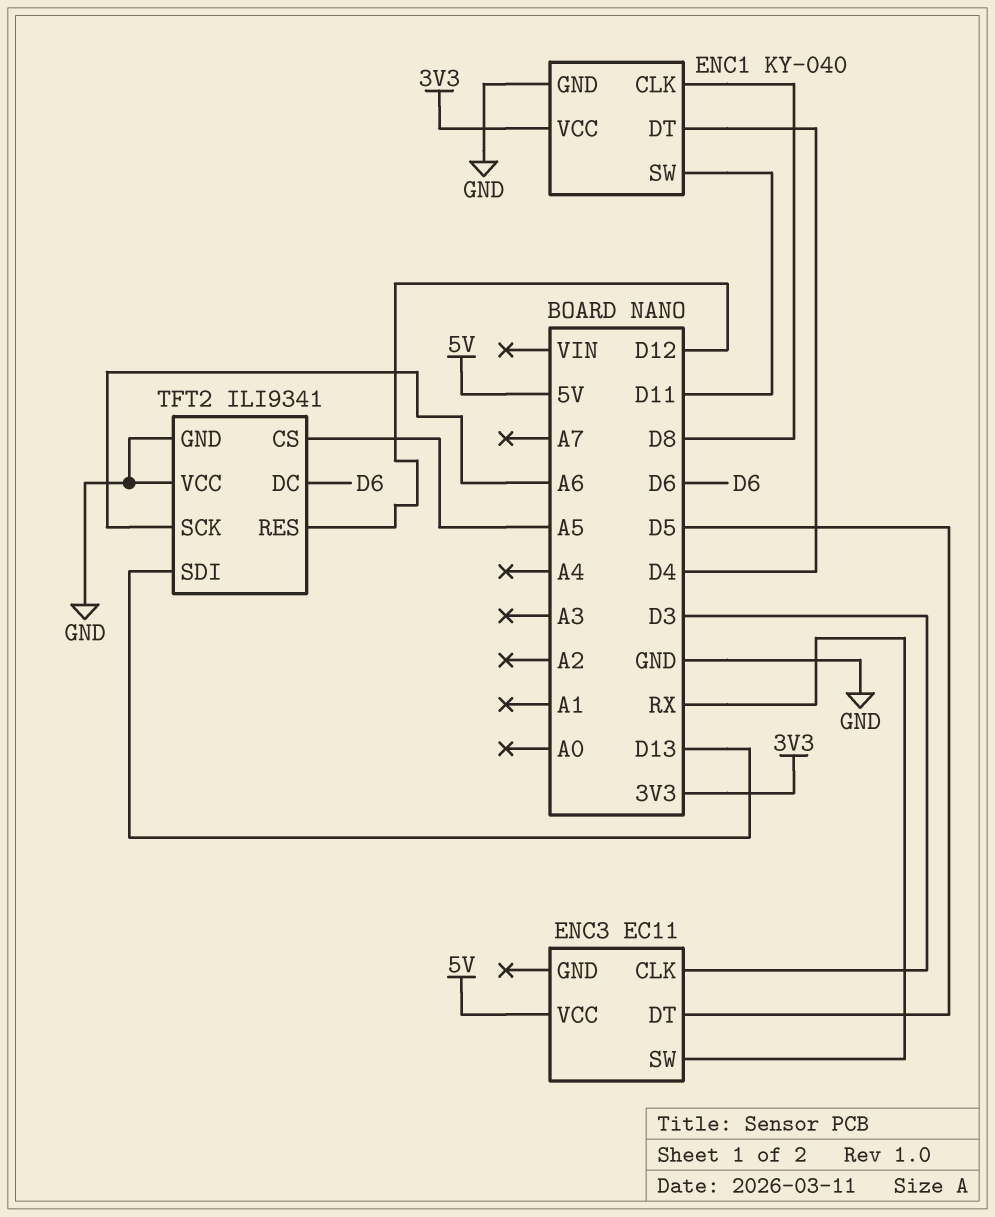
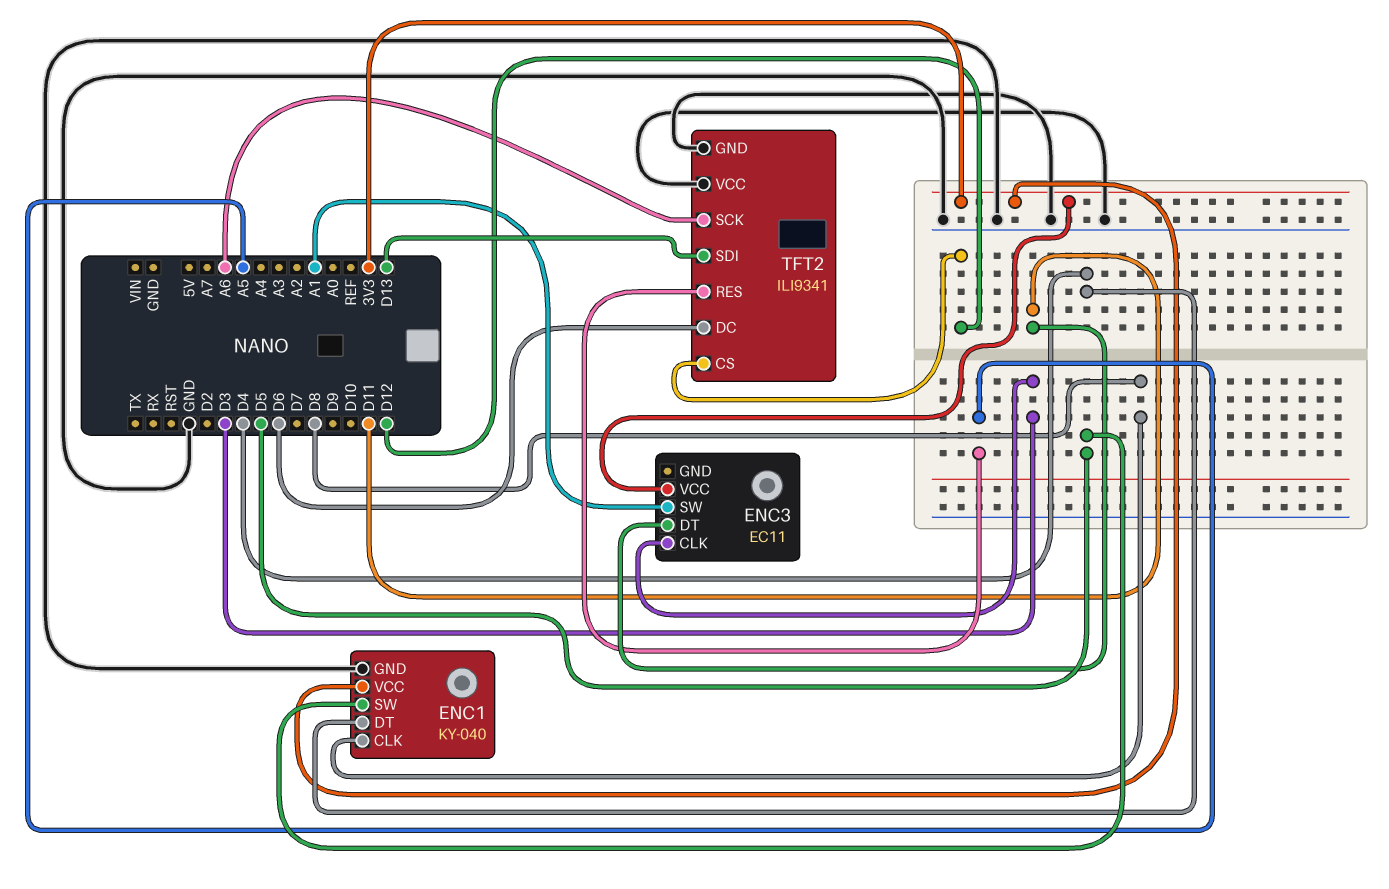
ENC1 pin SW: D11 -> D5
ENC3 pin DT: D5 -> D11
ENC3 pin SW: RX -> A1
ENC3 pin VCC: 5V -> 3V3
TFT2 pin CS: A5 -> D12
TFT2 pin RES: D12 -> A5

